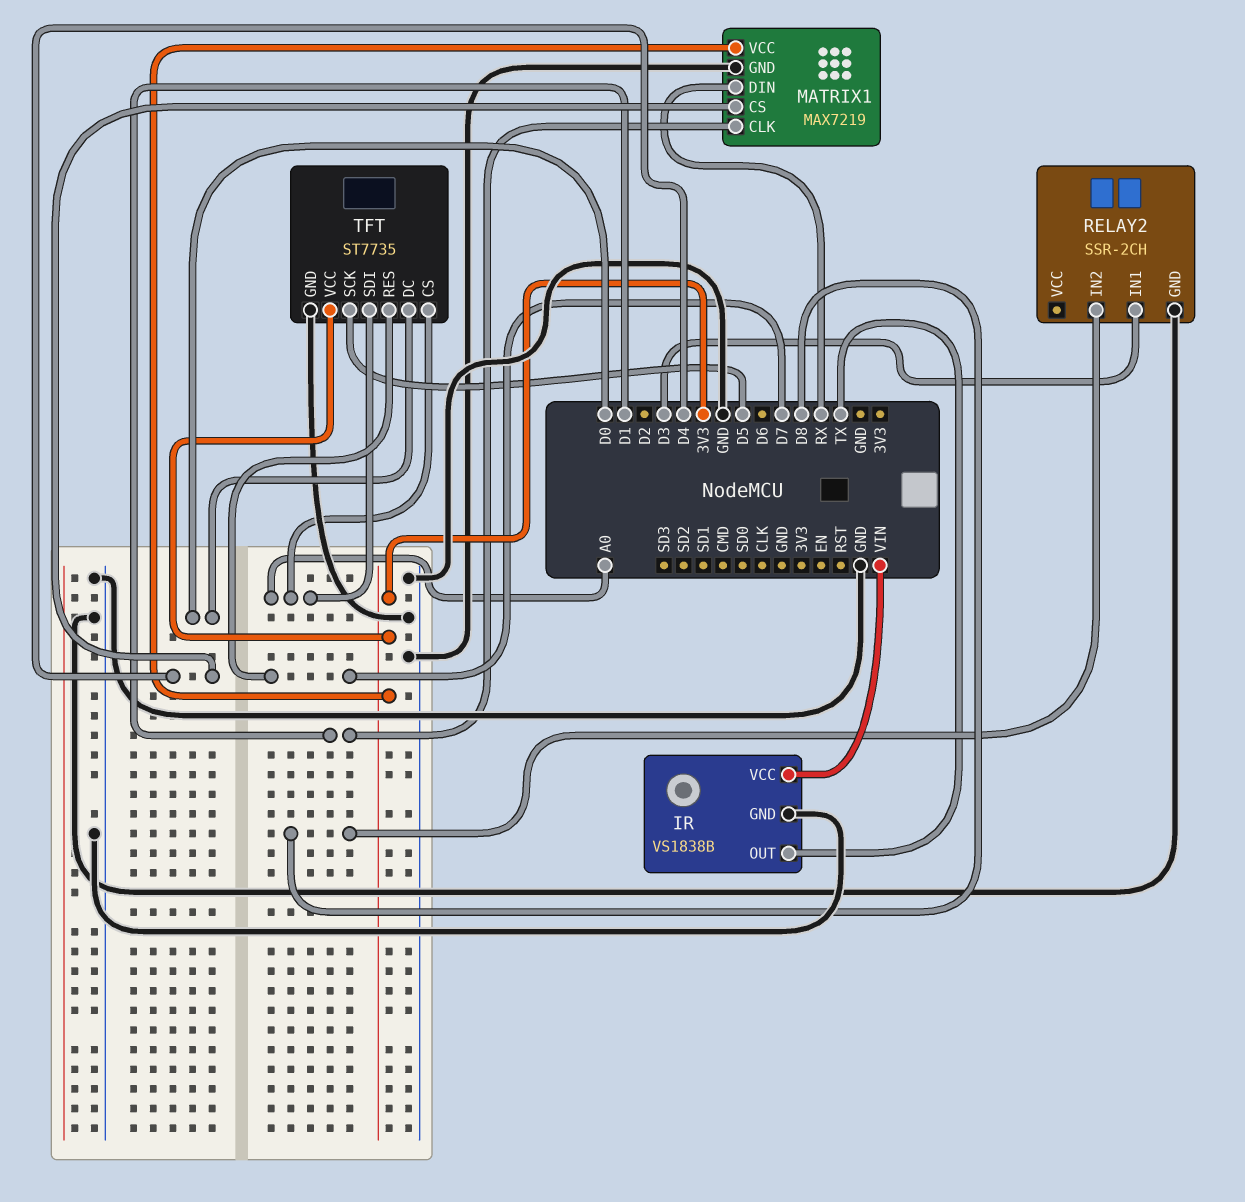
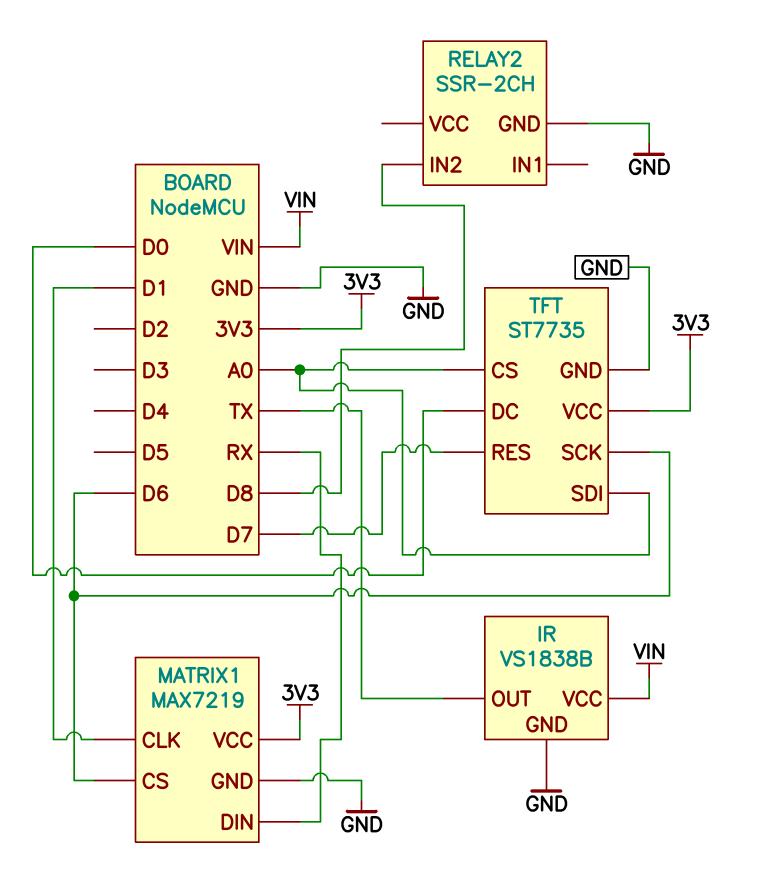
MATRIX1 pin CS: D4 -> D6
RELAY2 pin IN1: D3 -> none
TFT pin SCK: D5 -> D6

